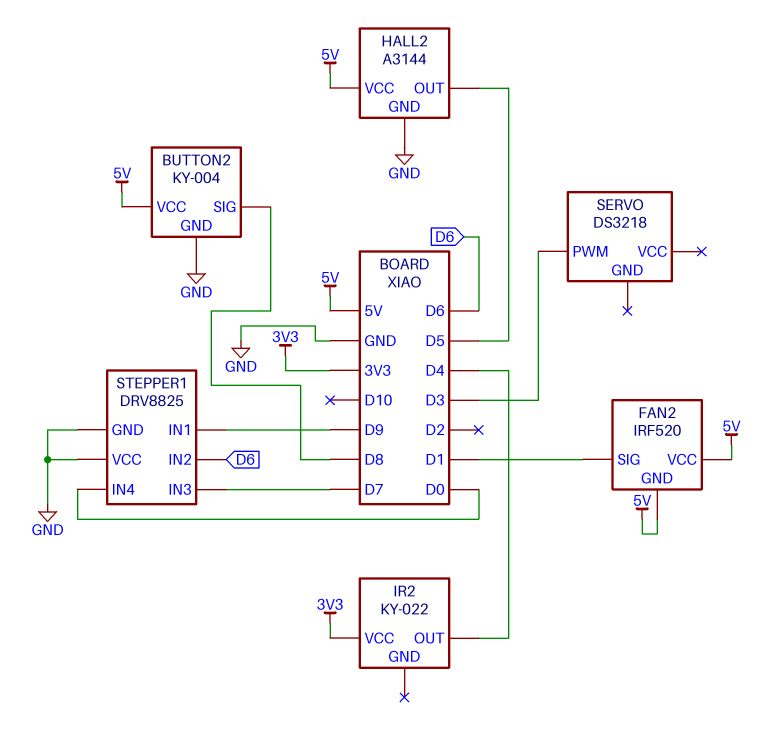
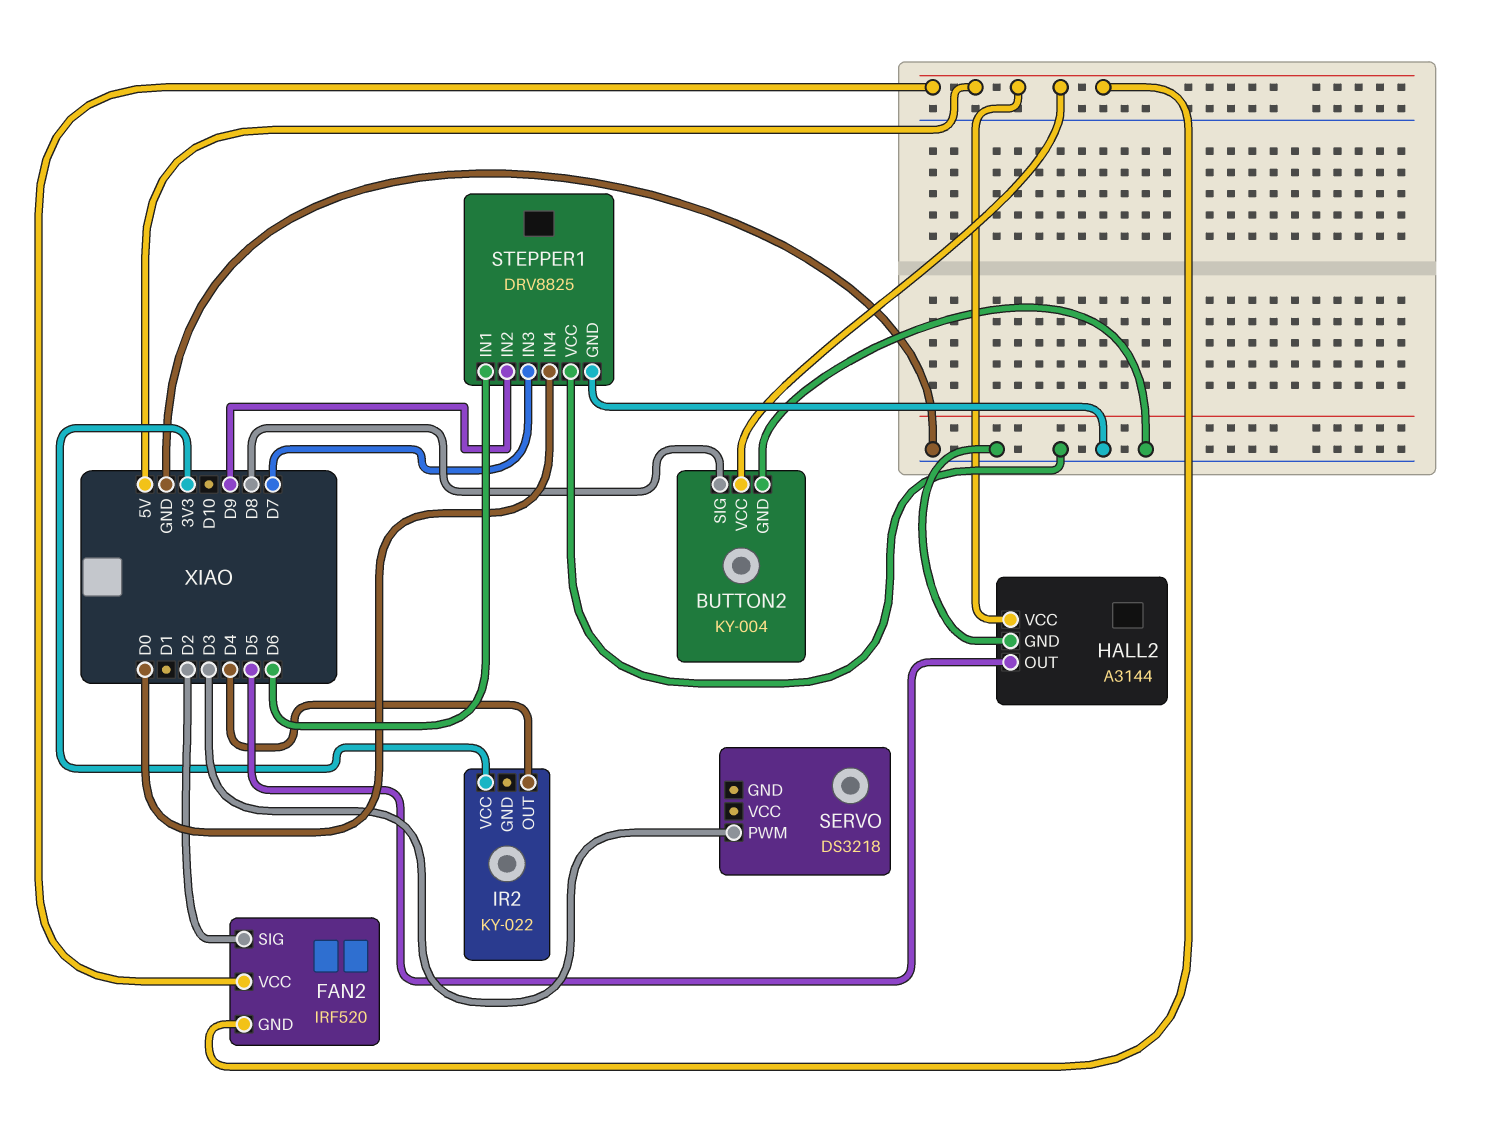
FAN2 pin SIG: D1 -> D2
STEPPER1 pin IN1: D9 -> D6
STEPPER1 pin IN2: D6 -> D9

